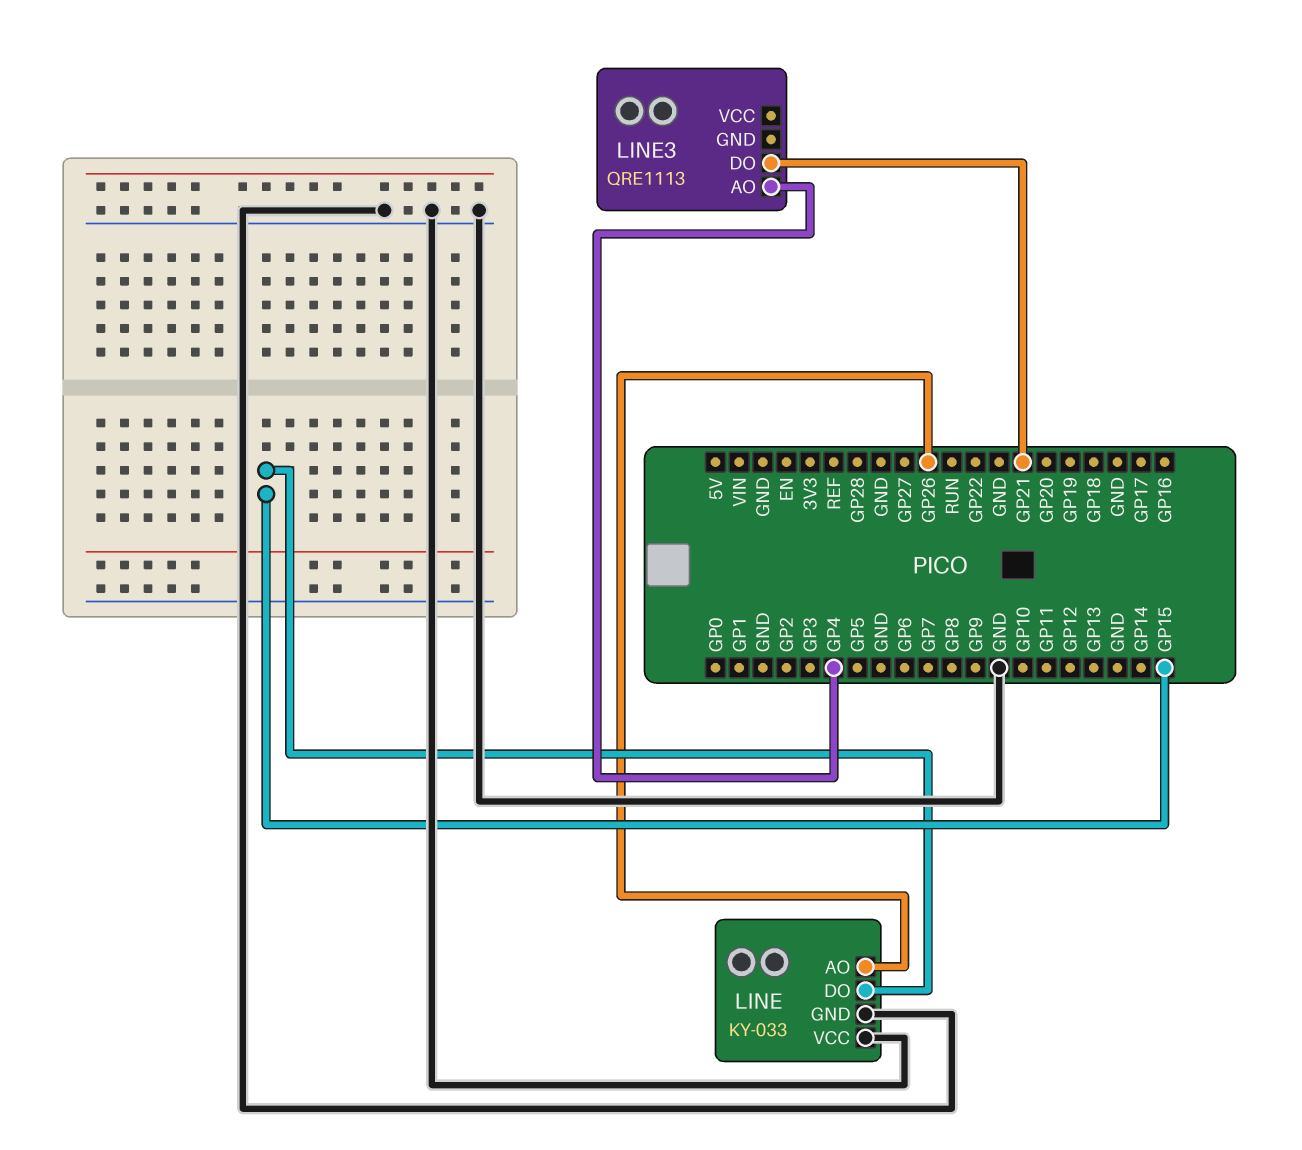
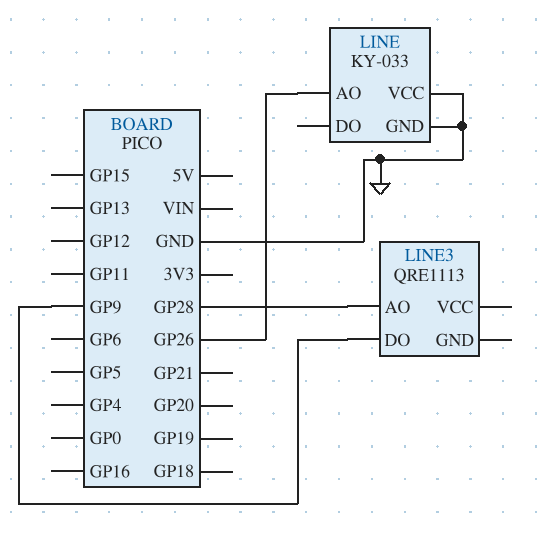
LINE pin DO: GP15 -> none
LINE3 pin AO: GP4 -> GP28
LINE3 pin DO: GP21 -> GP9

